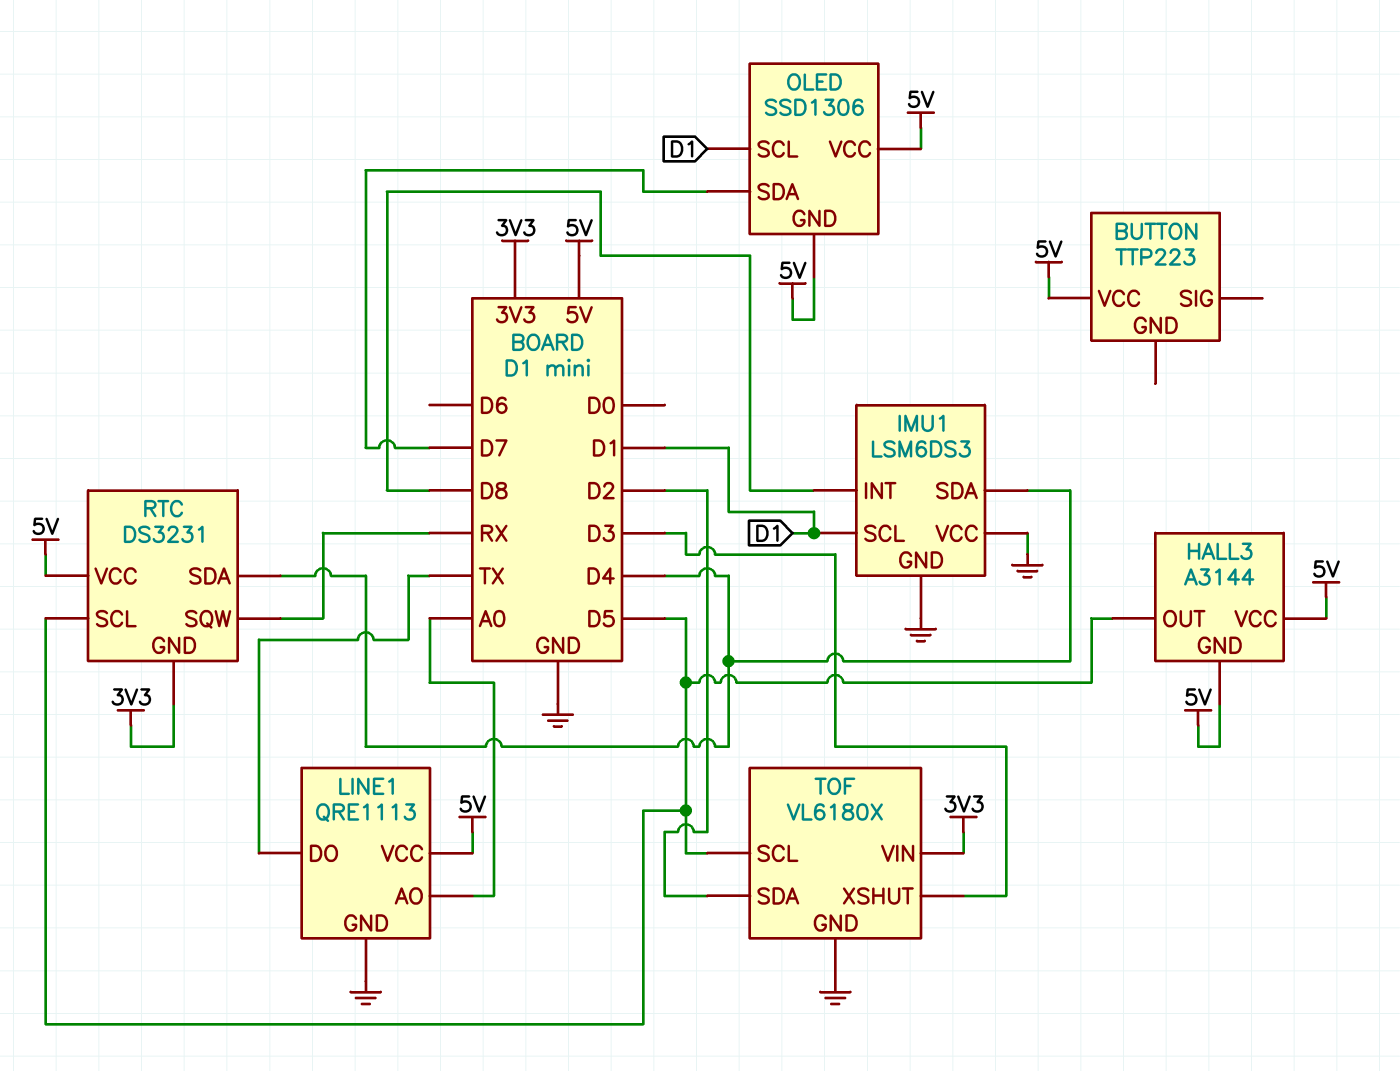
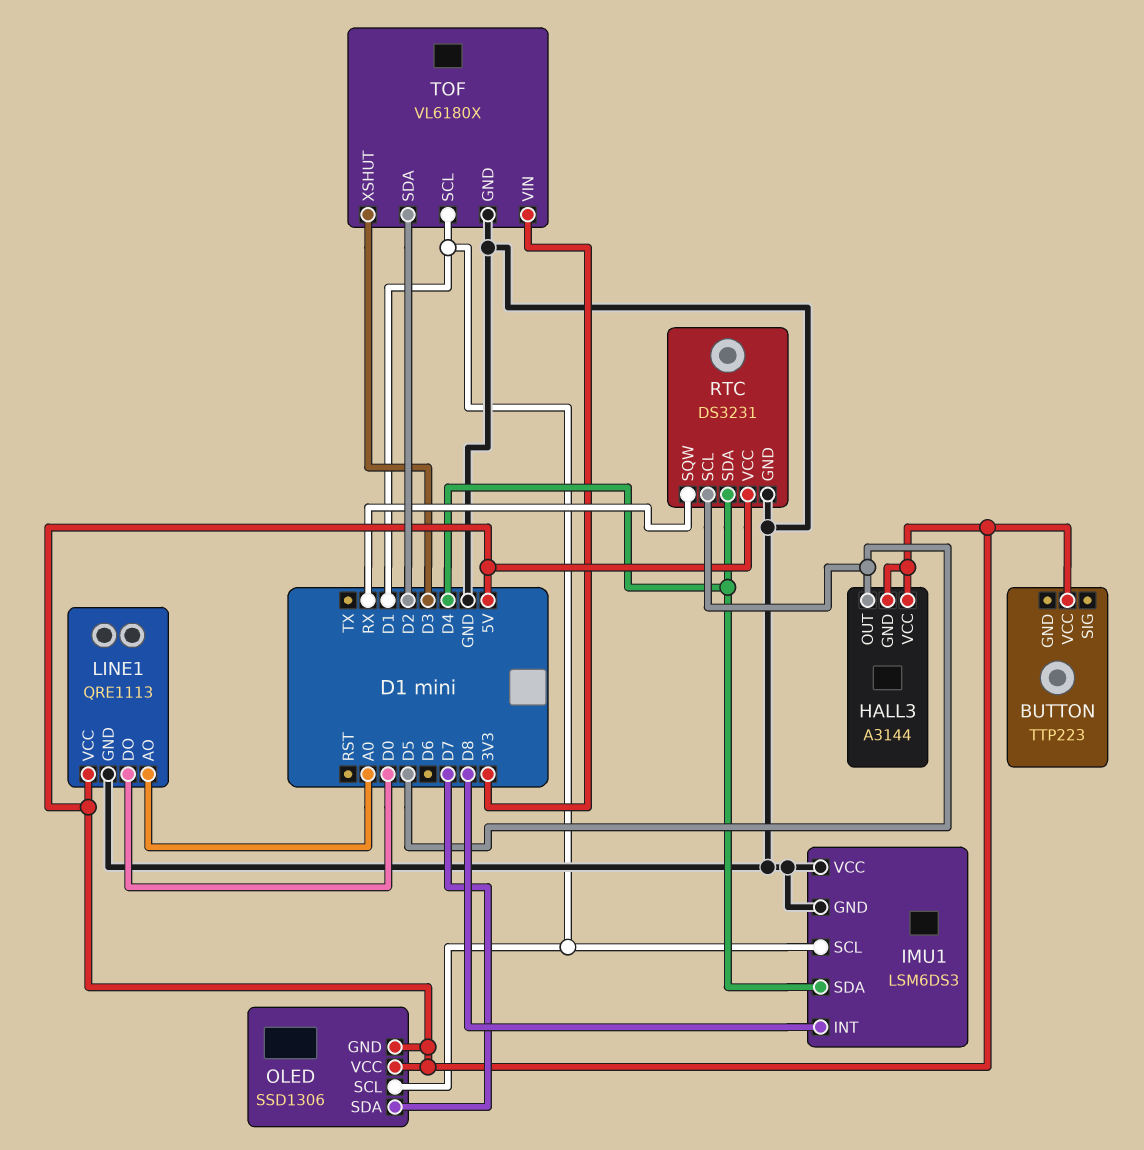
LINE1 pin DO: TX -> D0
RTC pin GND: 3V3 -> GND
TOF pin SCL: D5 -> D1

